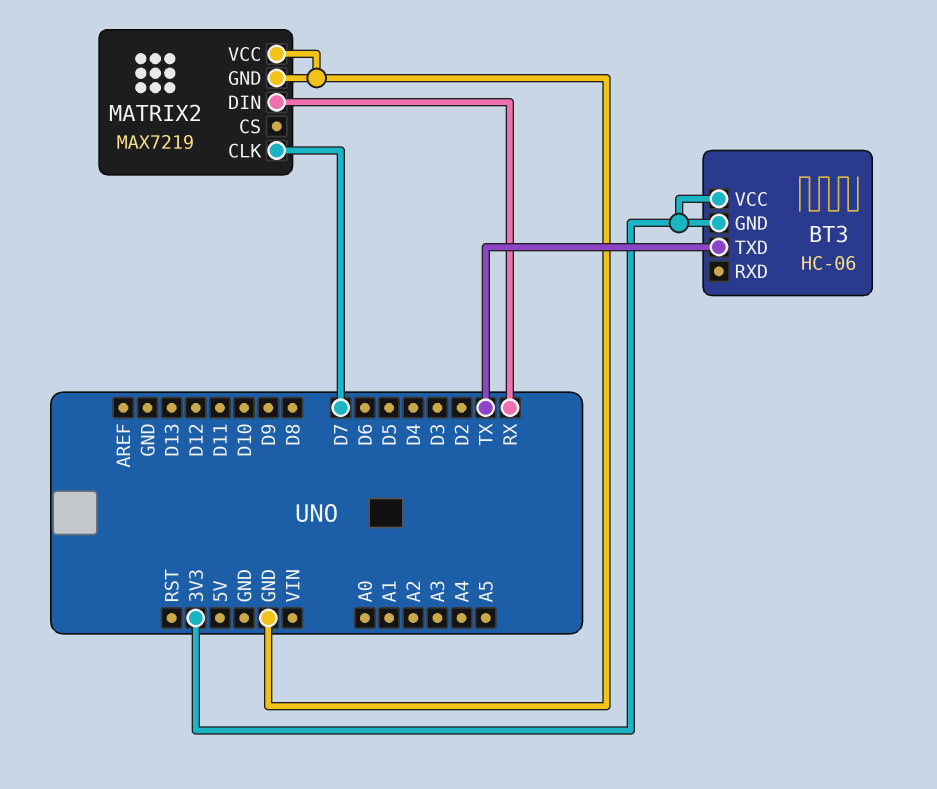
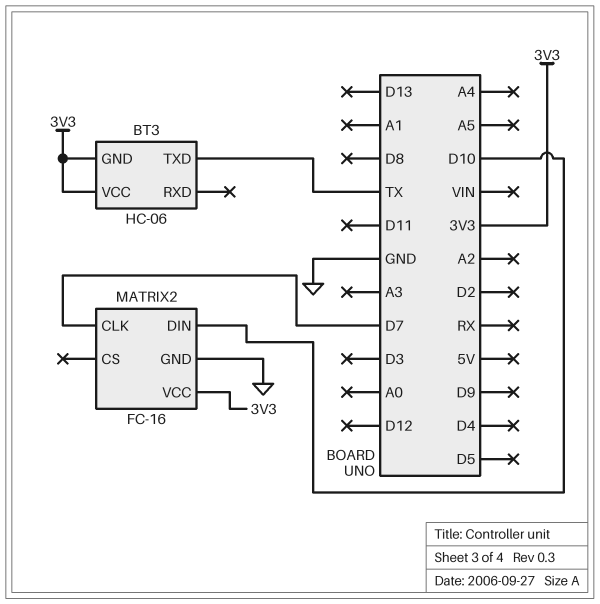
MATRIX2: MAX7219 -> FC-16
MATRIX2 pin DIN: RX -> D10
MATRIX2 pin VCC: GND -> 3V3

